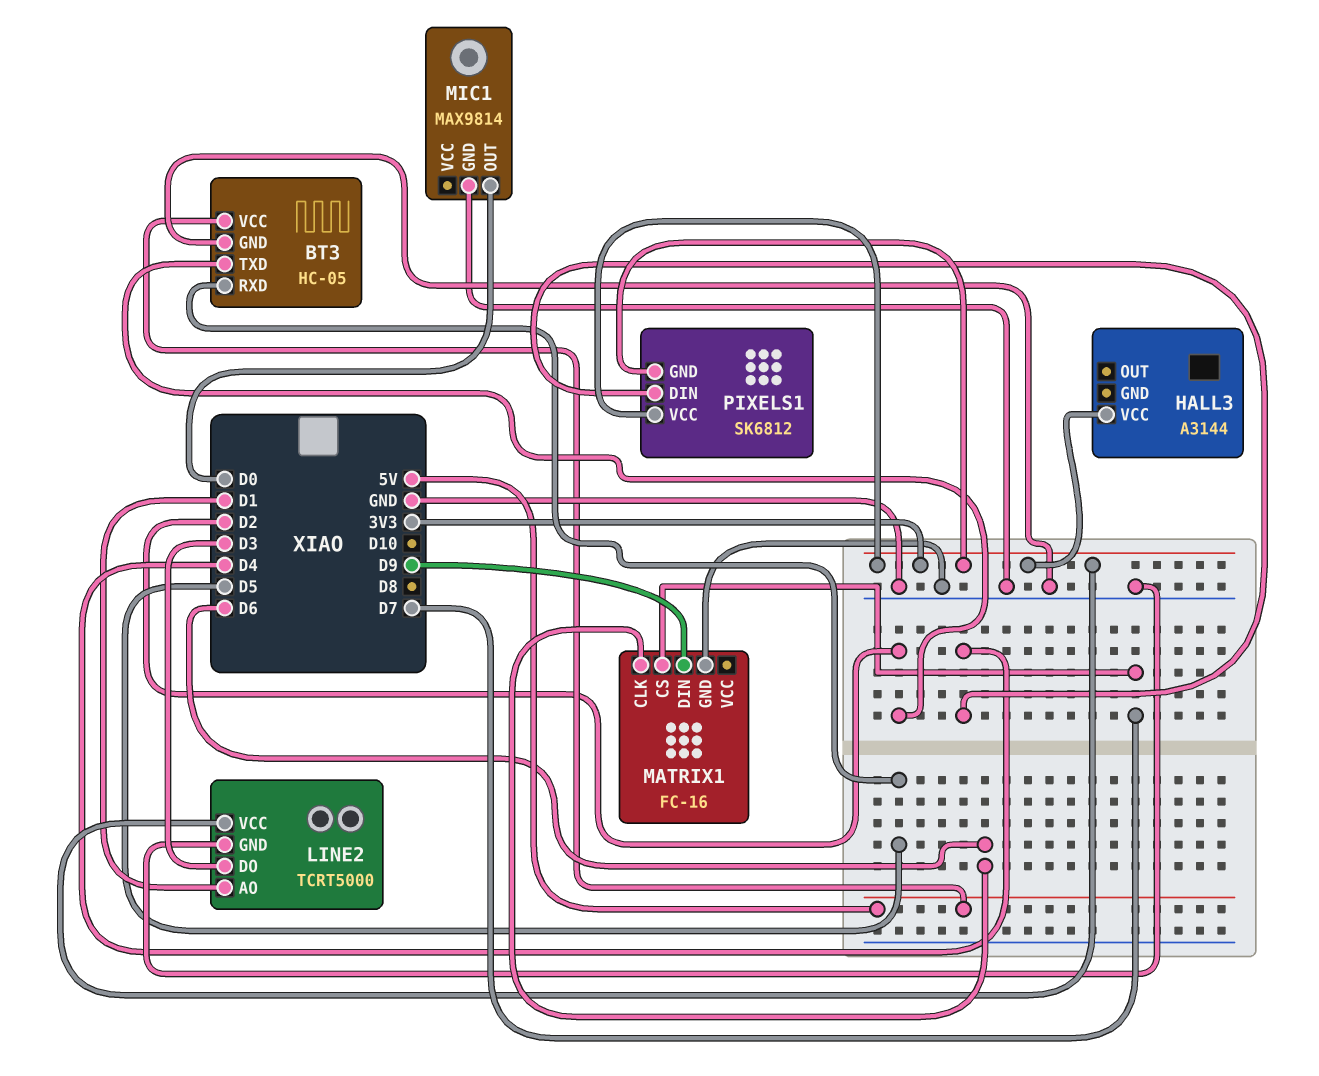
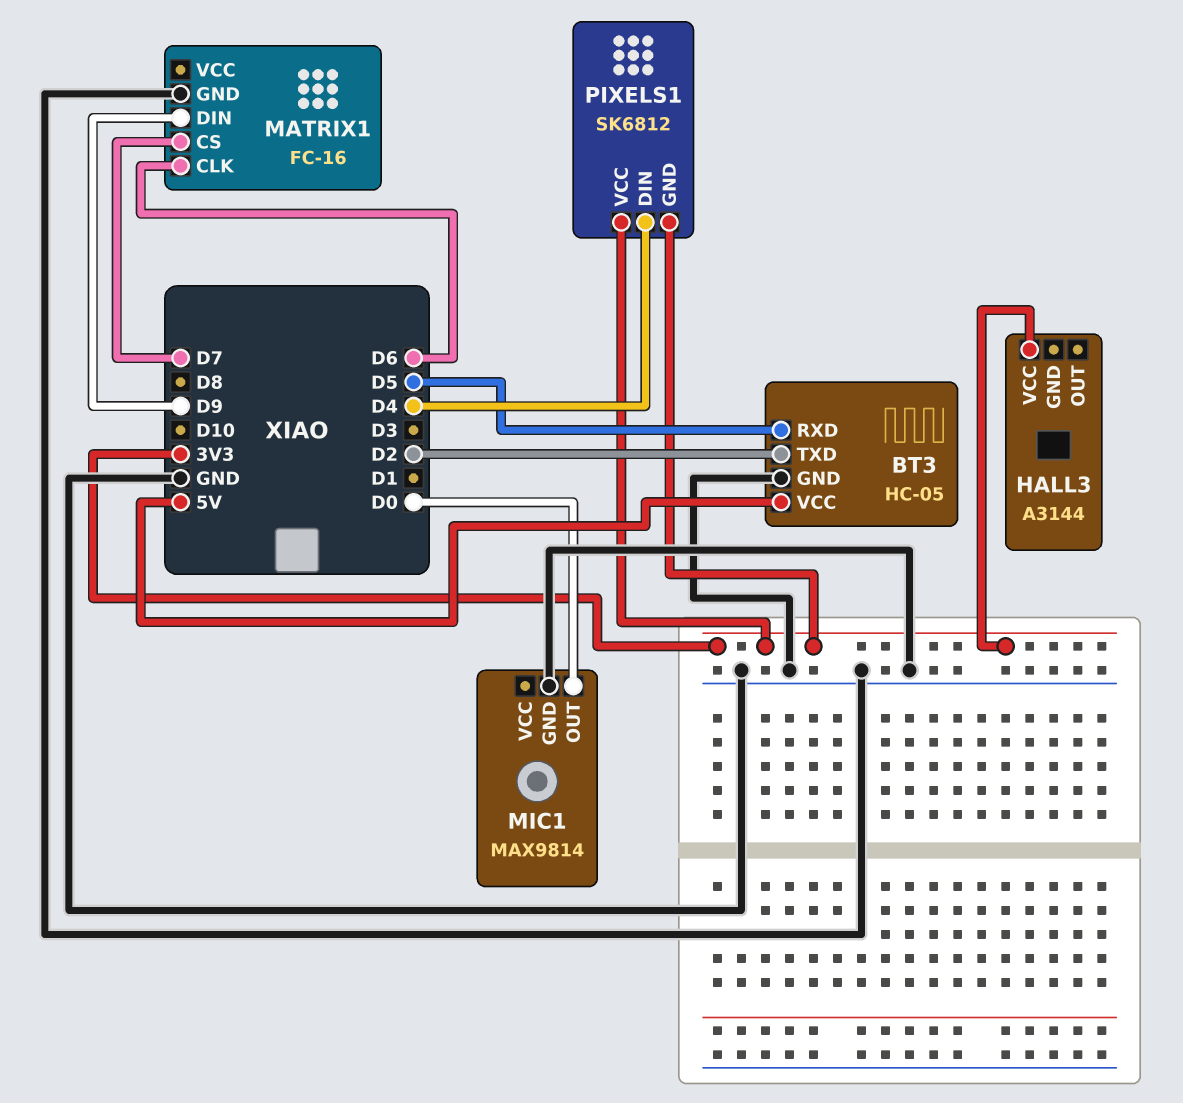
LINE2: TCRT5000 -> none
LINE2 pin AO: D1 -> none
LINE2 pin DO: D3 -> none
LINE2 pin GND: GND -> none
LINE2 pin VCC: 3V3 -> none

